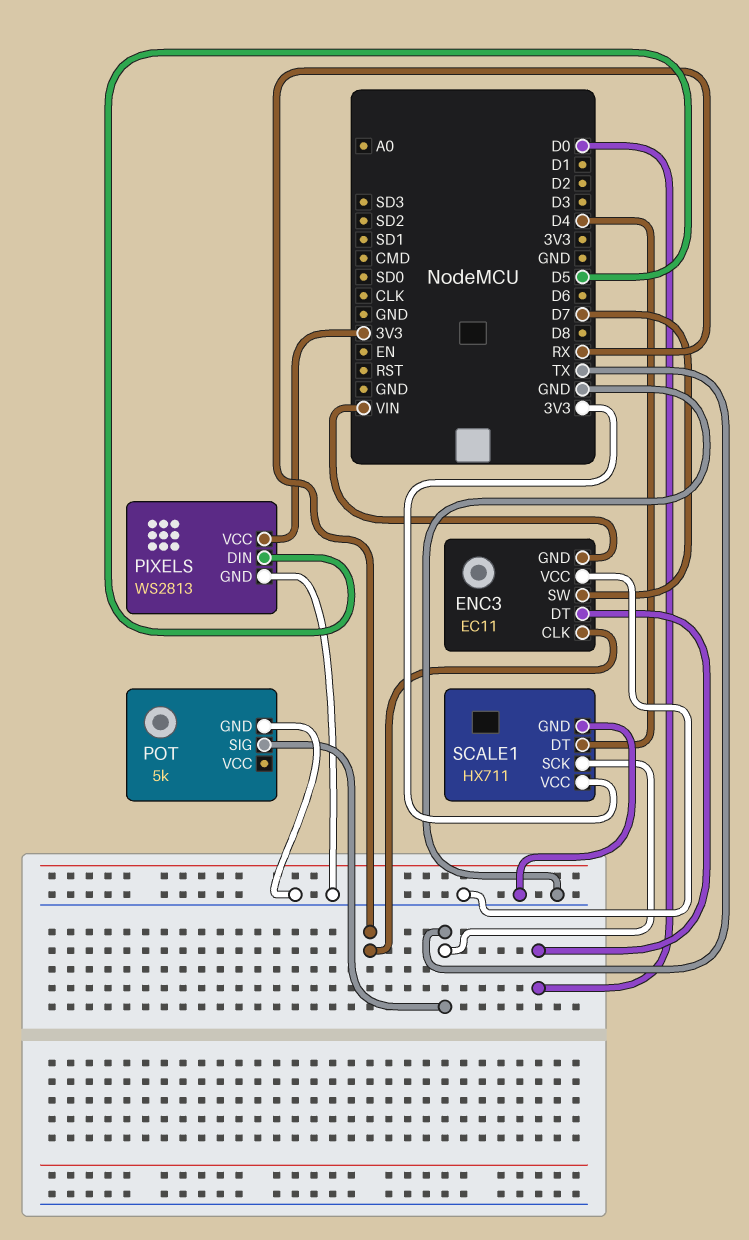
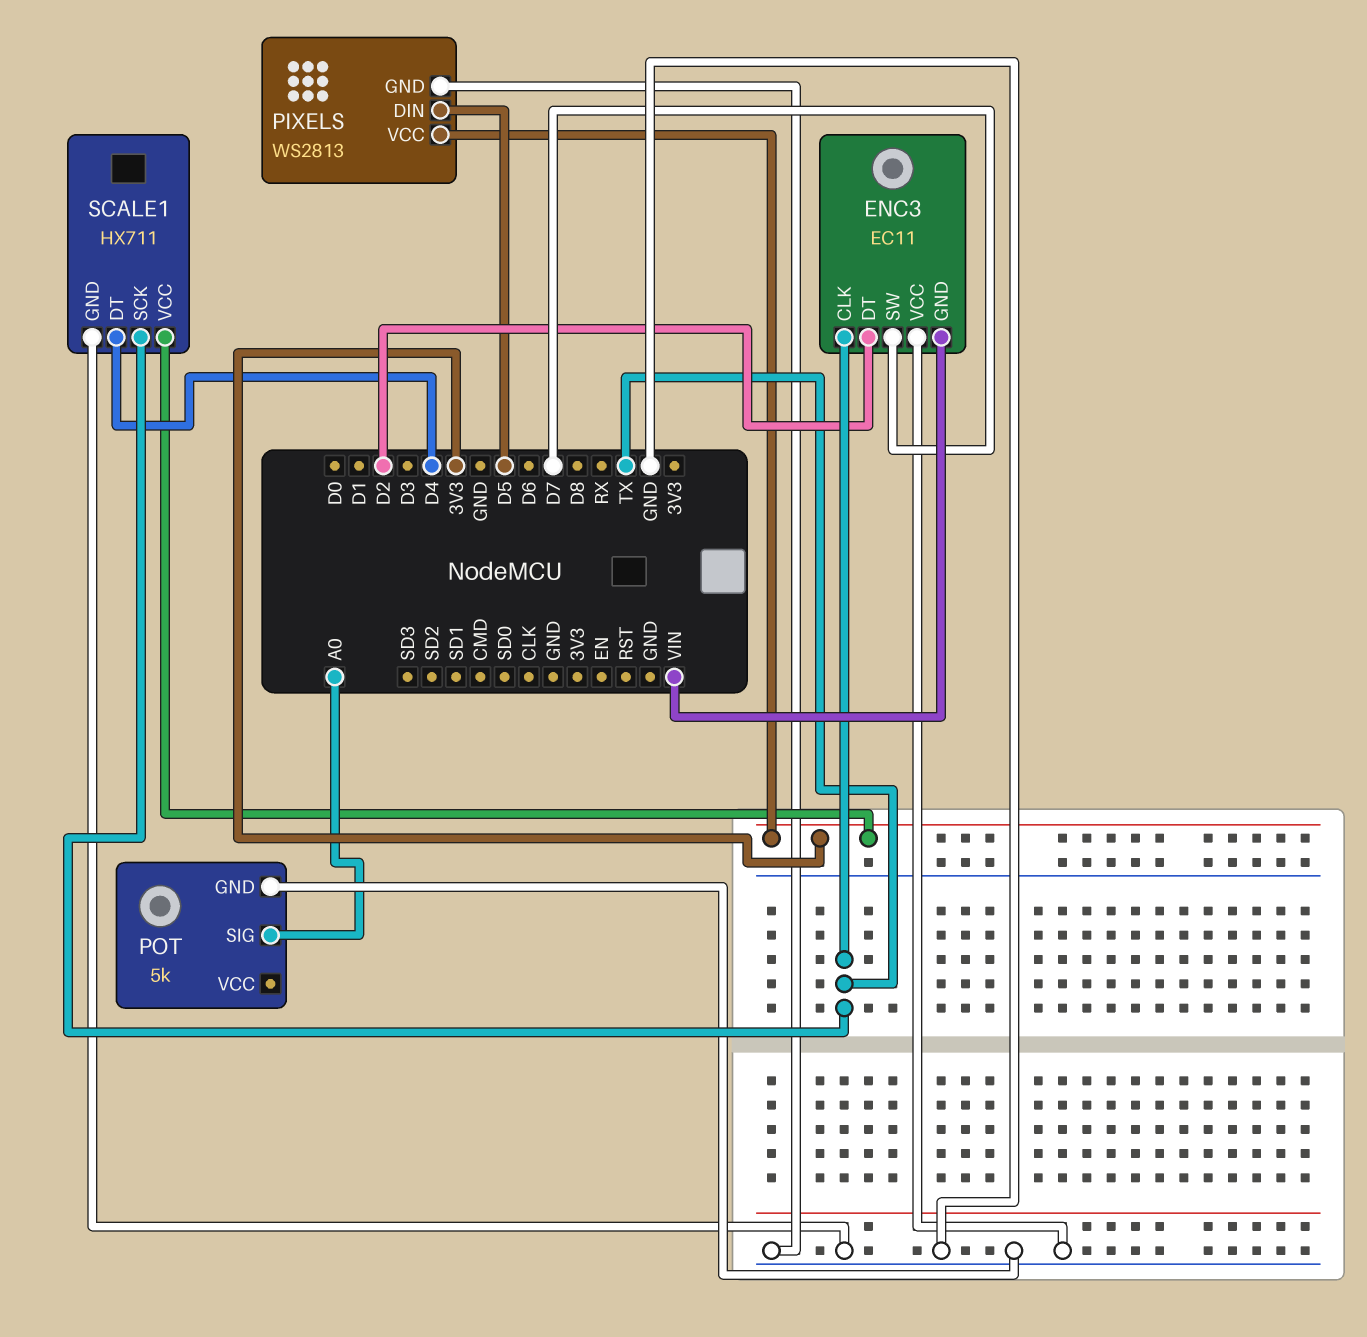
ENC3 pin CLK: RX -> TX
ENC3 pin DT: D0 -> D2
POT pin SIG: TX -> A0

